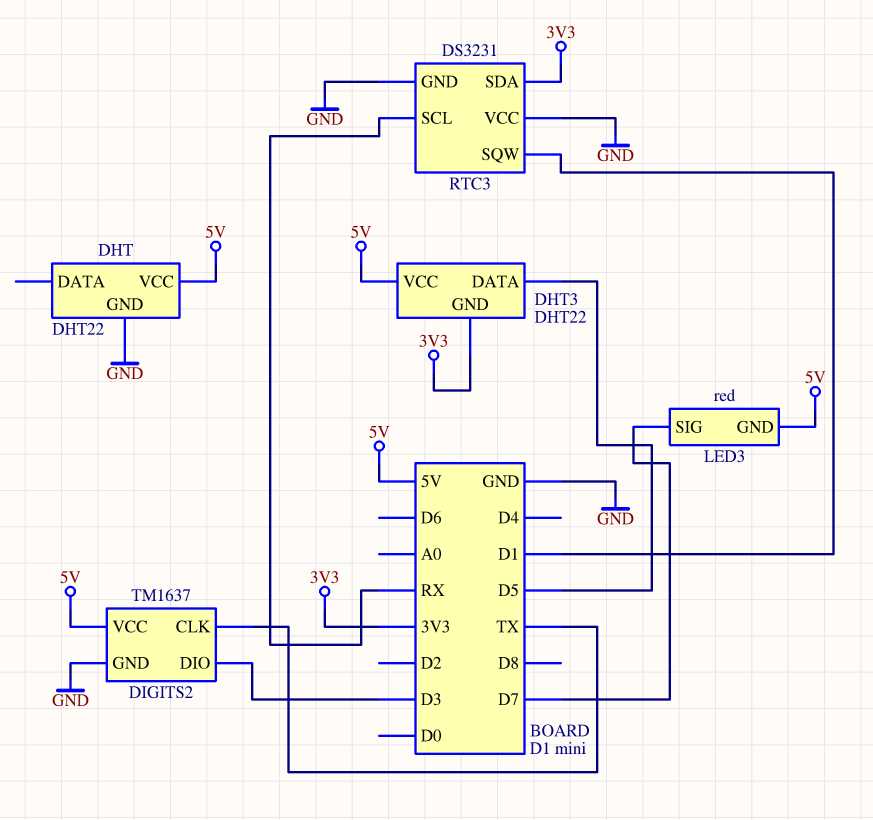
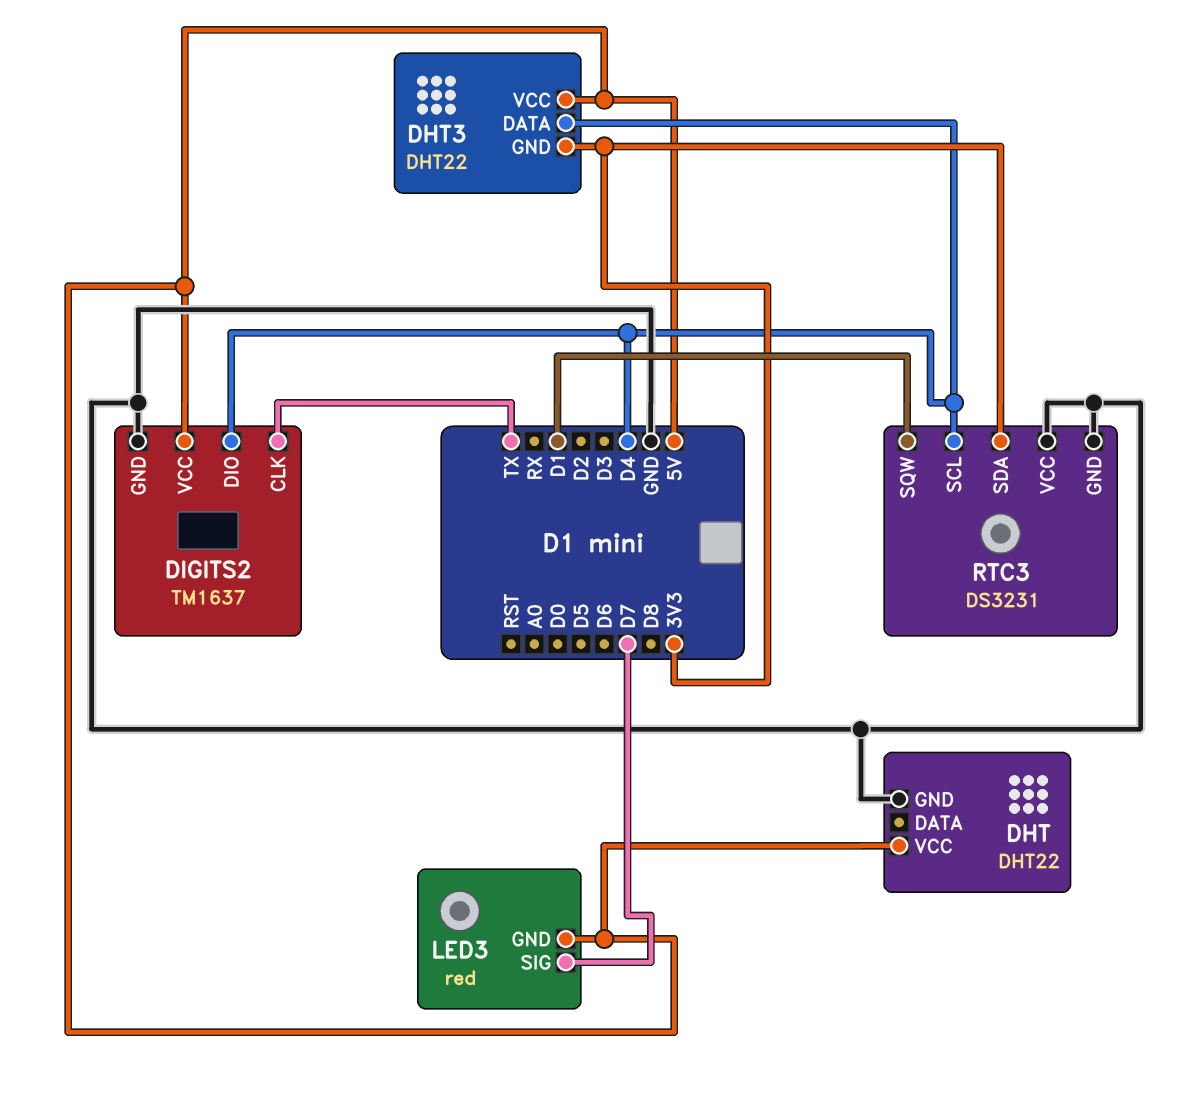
DHT3 pin DATA: D5 -> D4
DIGITS2 pin DIO: D3 -> D4
RTC3 pin SCL: RX -> D4

